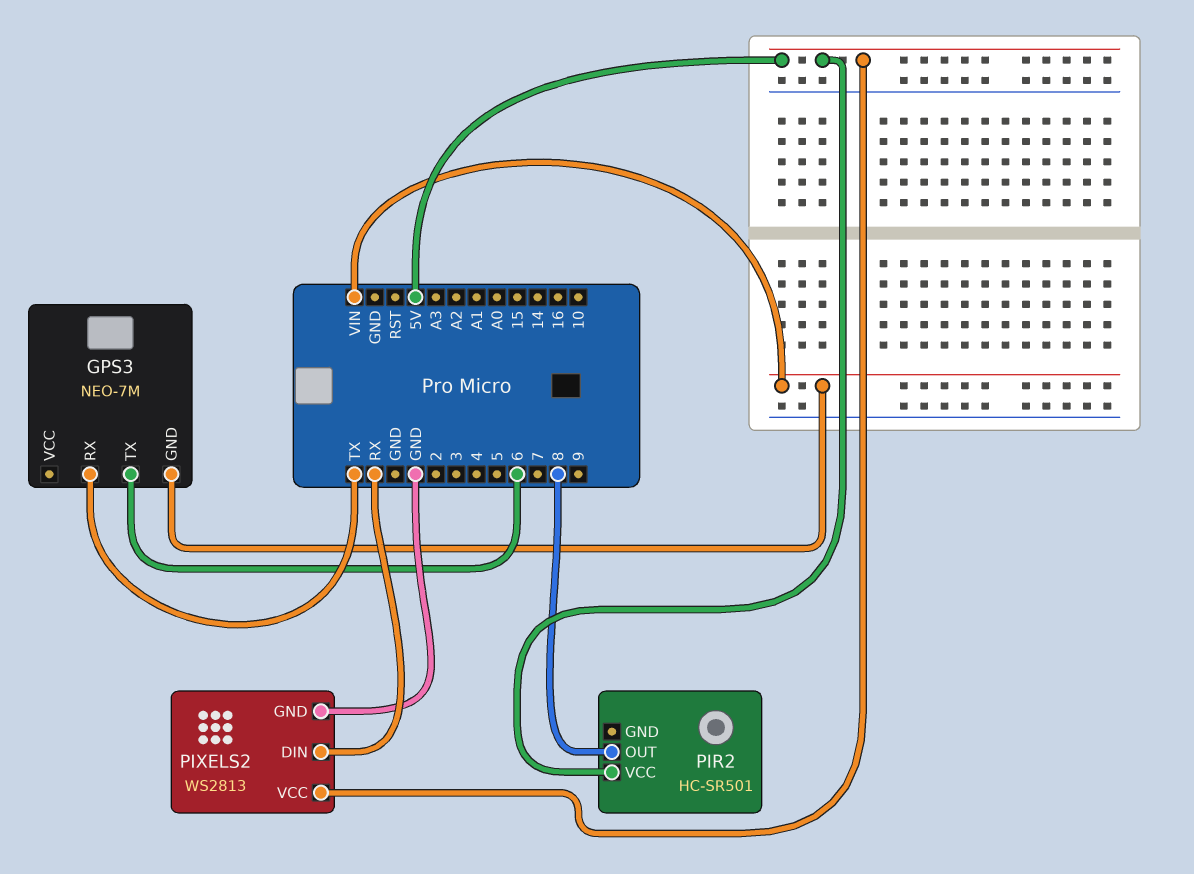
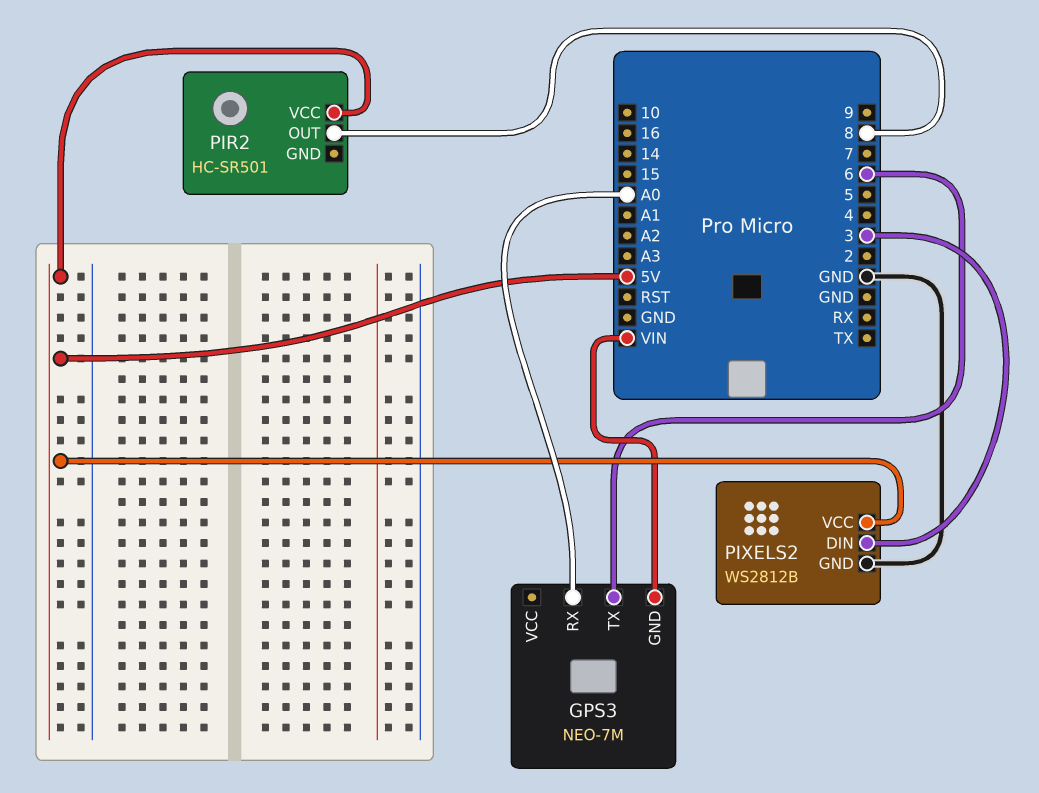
GPS3 pin RX: TX -> A0
PIXELS2: WS2813 -> WS2812B
PIXELS2 pin DIN: RX -> 3

